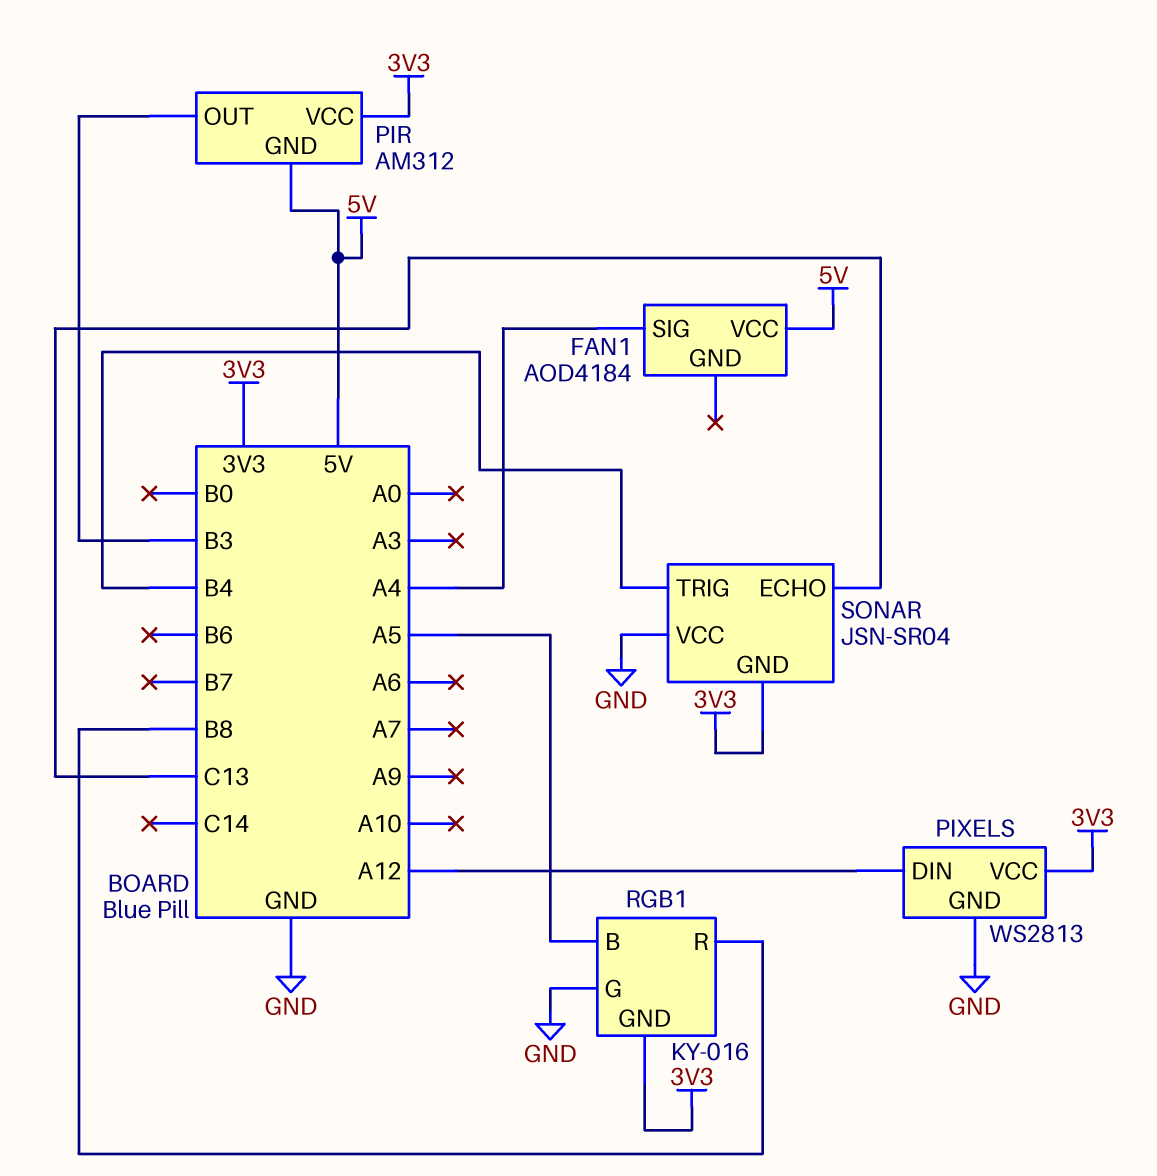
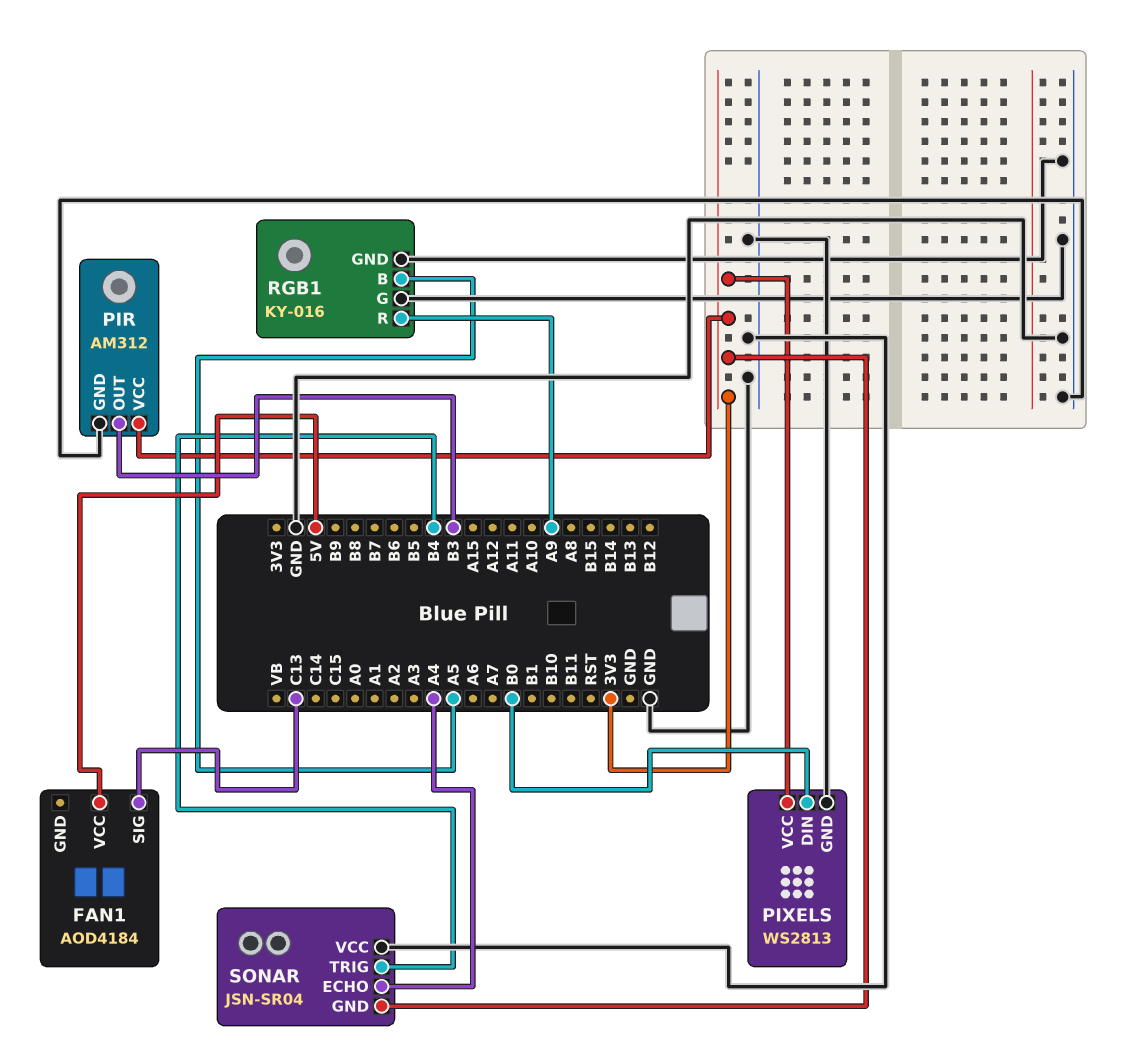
FAN1 pin SIG: A4 -> C13
PIR pin GND: 5V -> GND
PIXELS pin DIN: A12 -> B0
RGB1 pin GND: 3V3 -> GND
RGB1 pin R: B8 -> A9
SONAR pin ECHO: C13 -> A4

